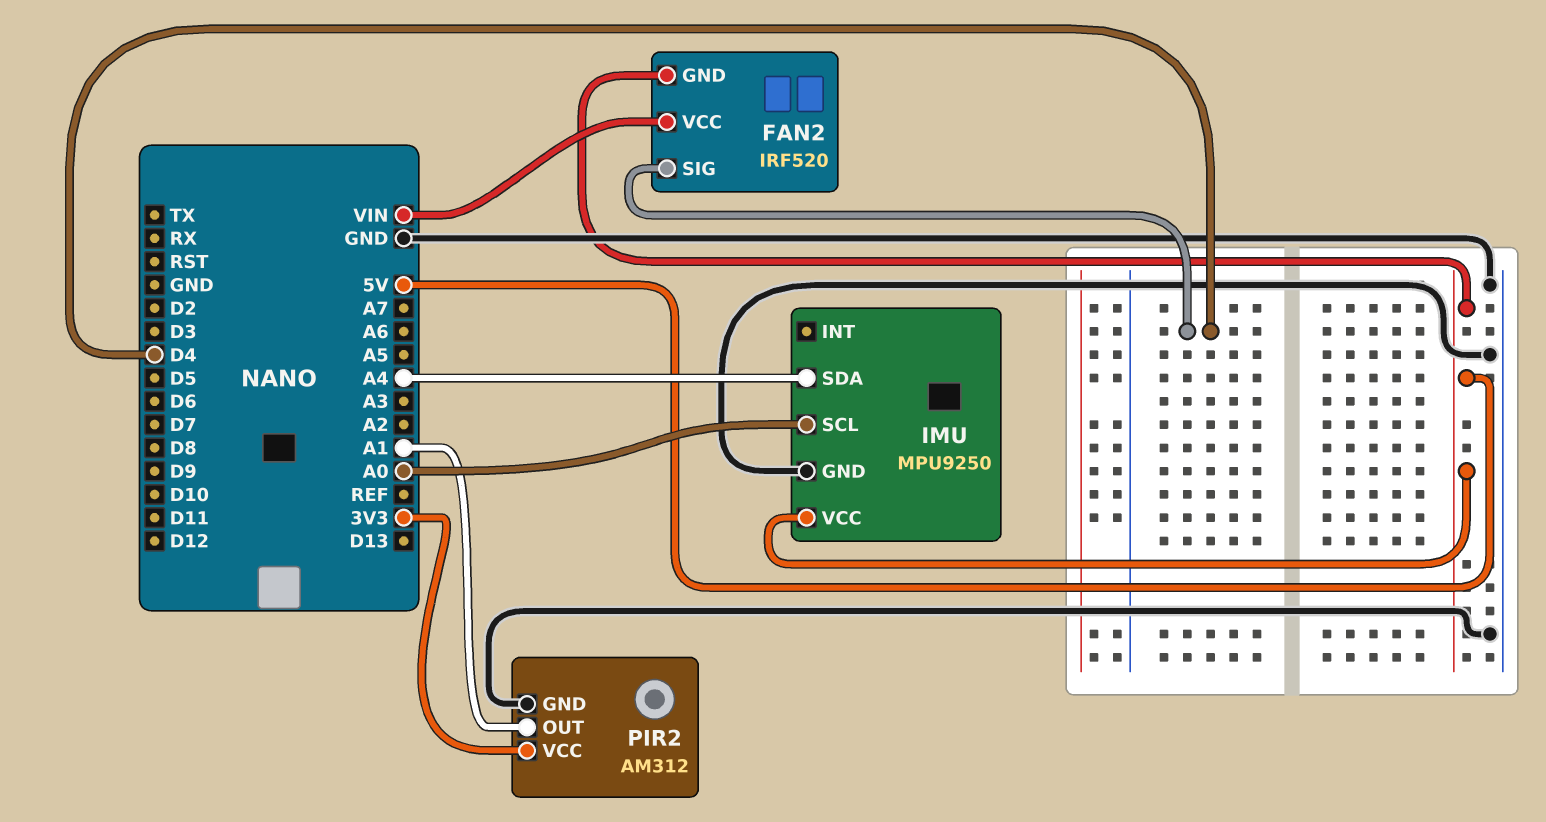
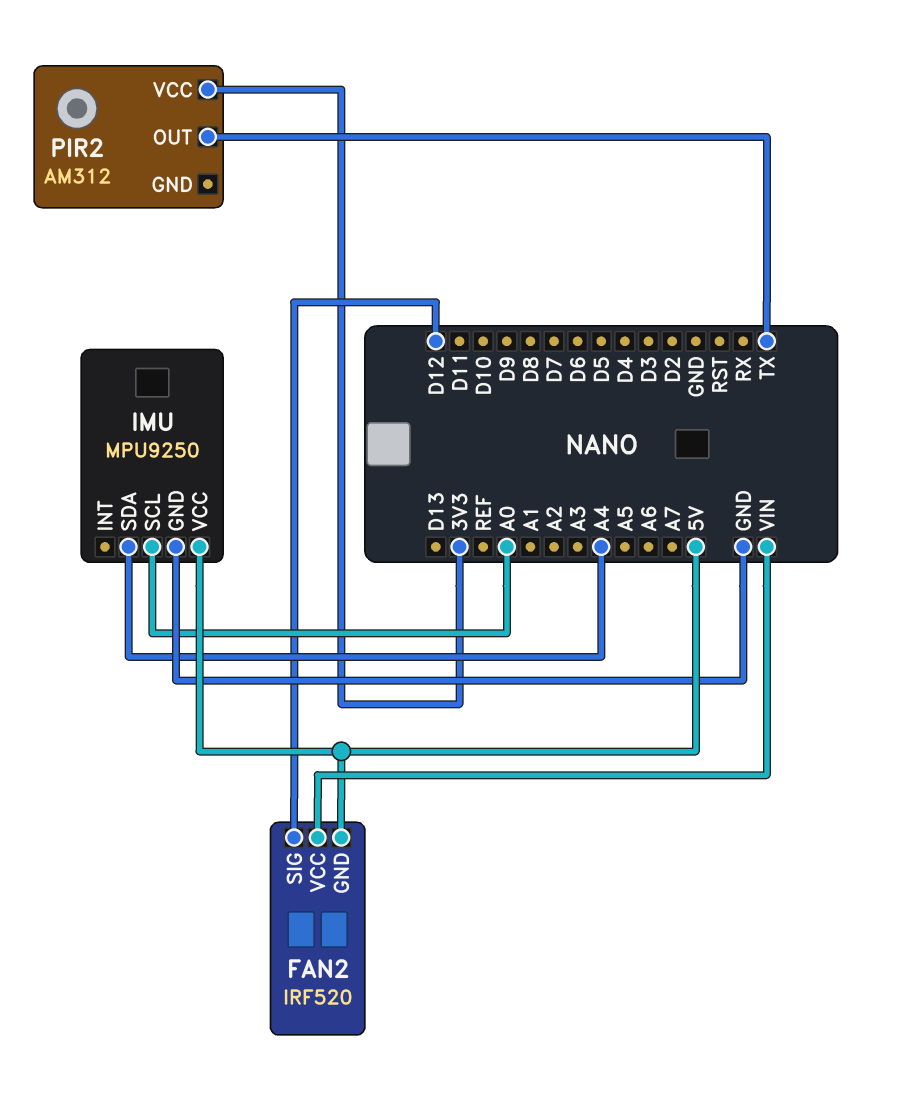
FAN2 pin SIG: D4 -> D12
PIR2 pin GND: GND -> none
PIR2 pin OUT: A1 -> TX

